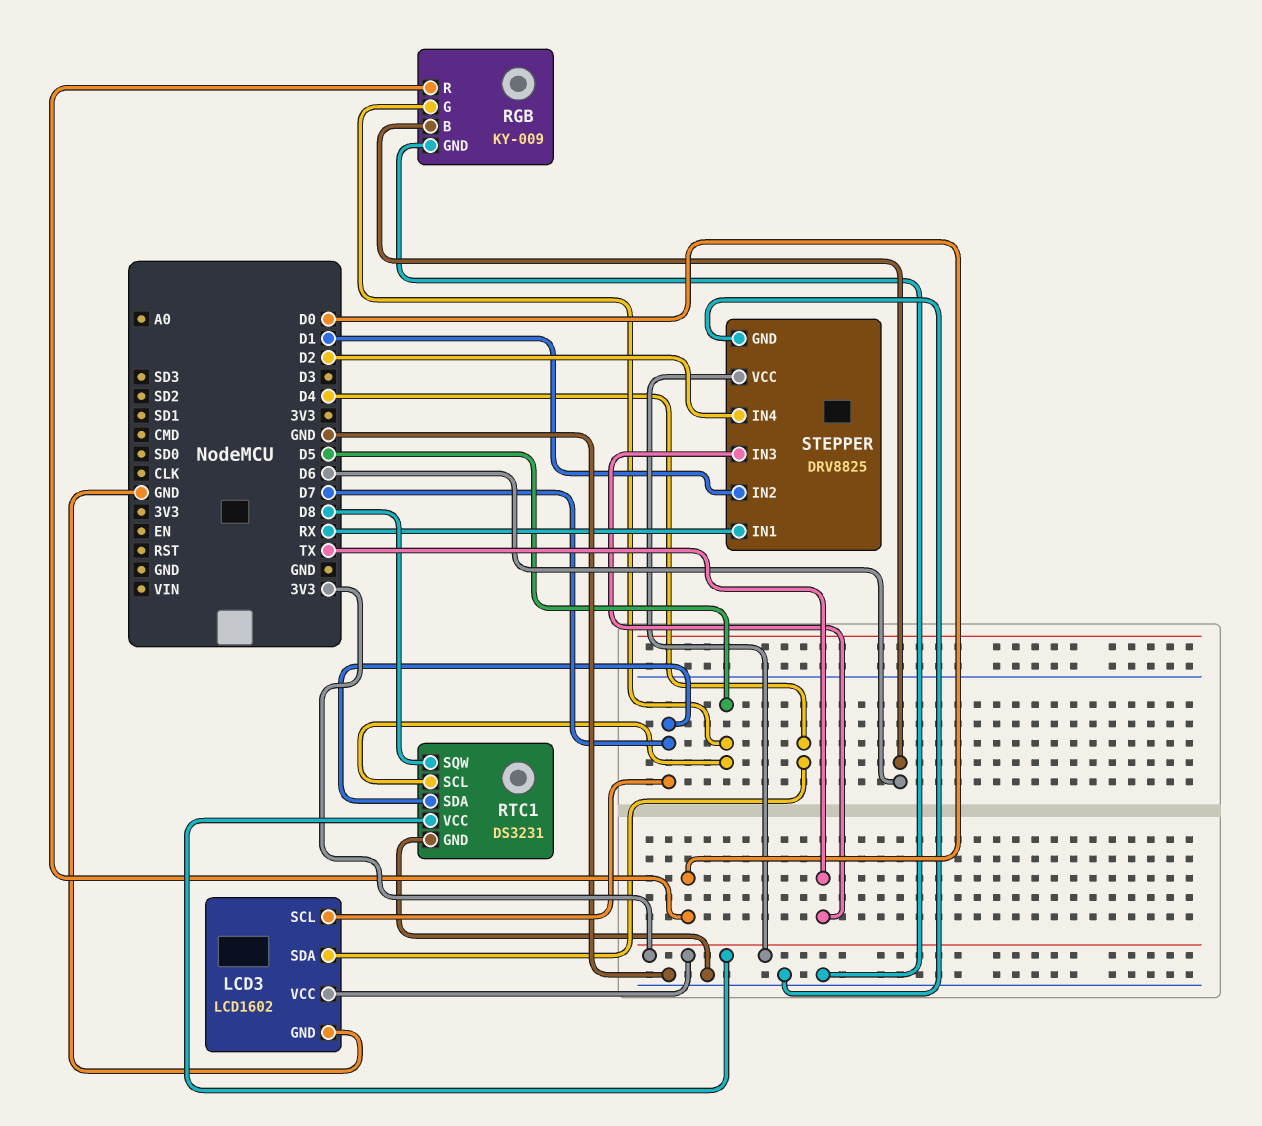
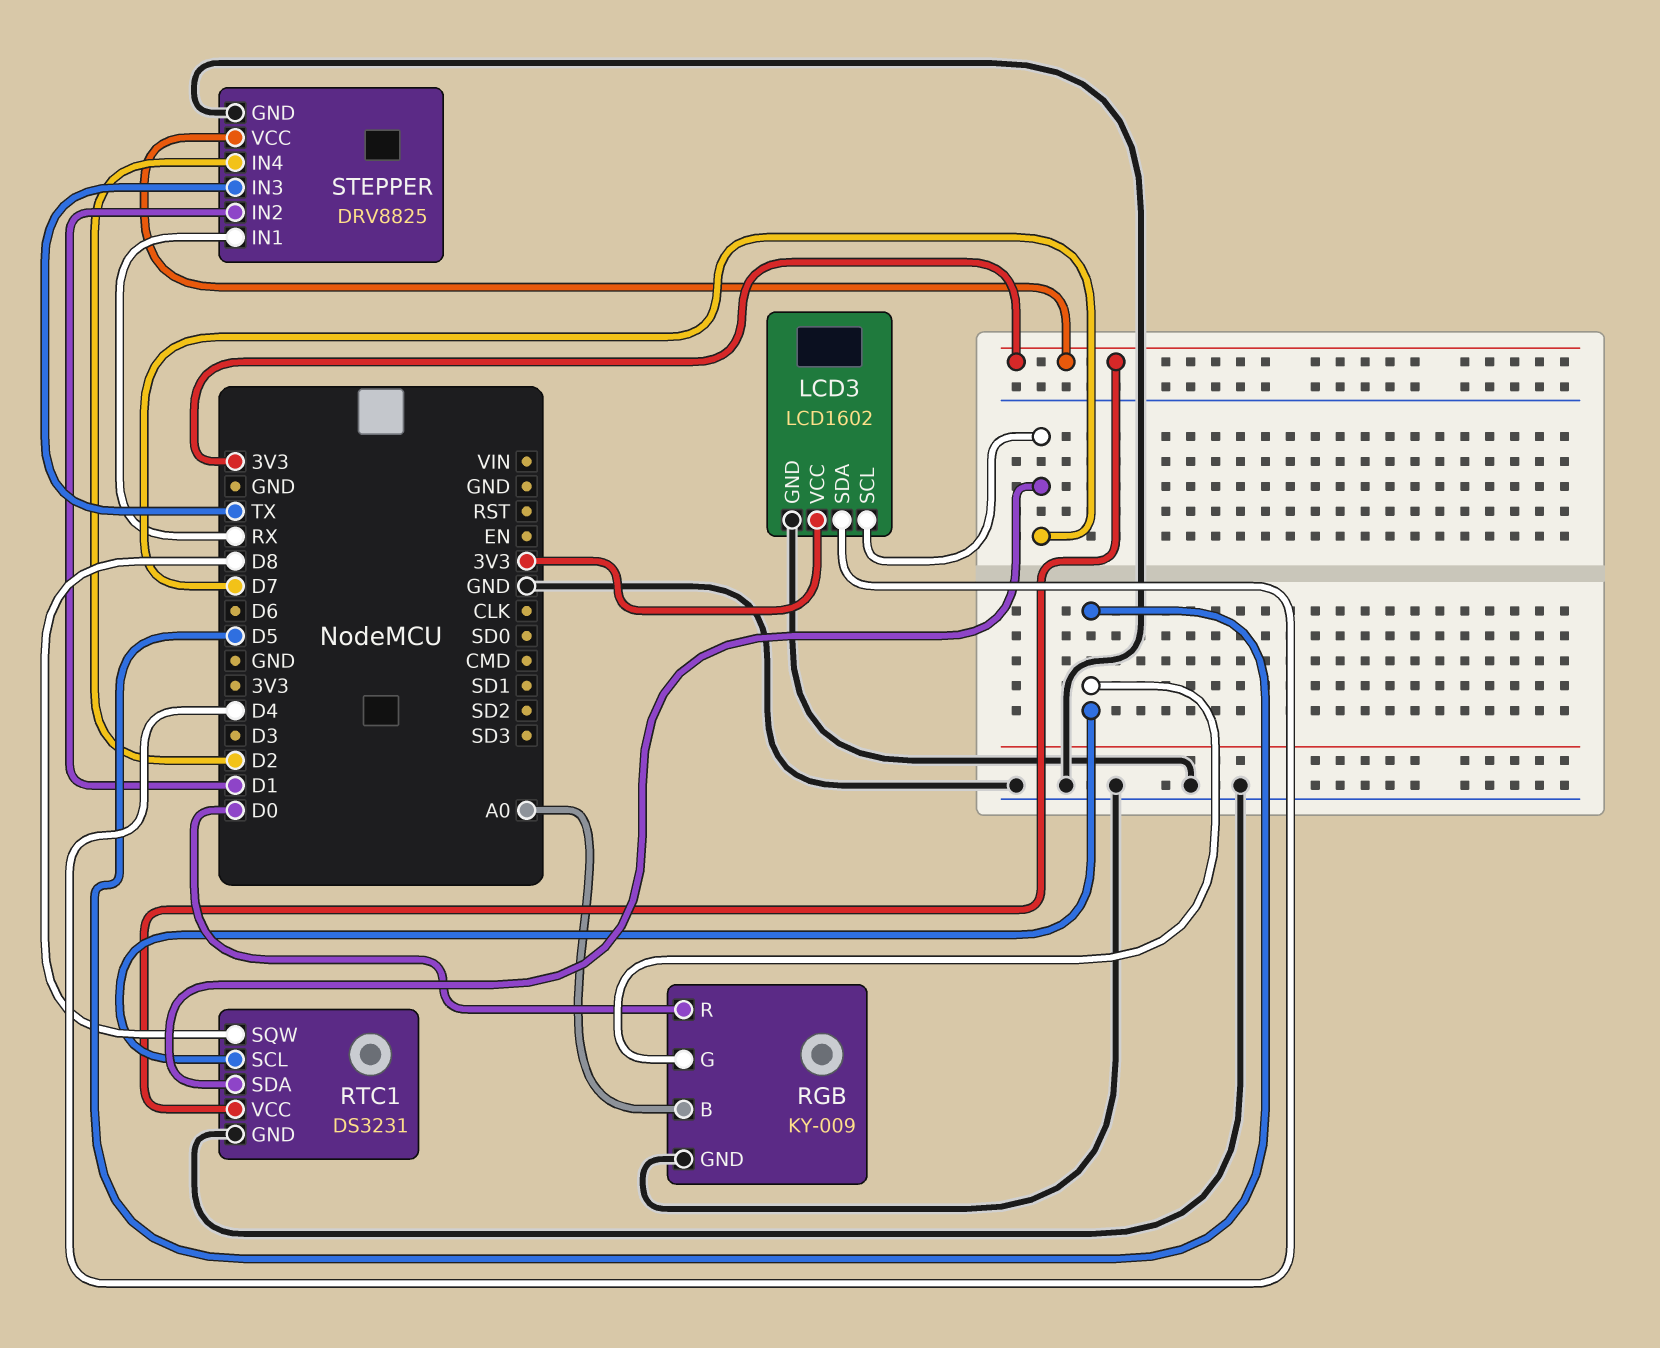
RGB pin B: D6 -> A0

